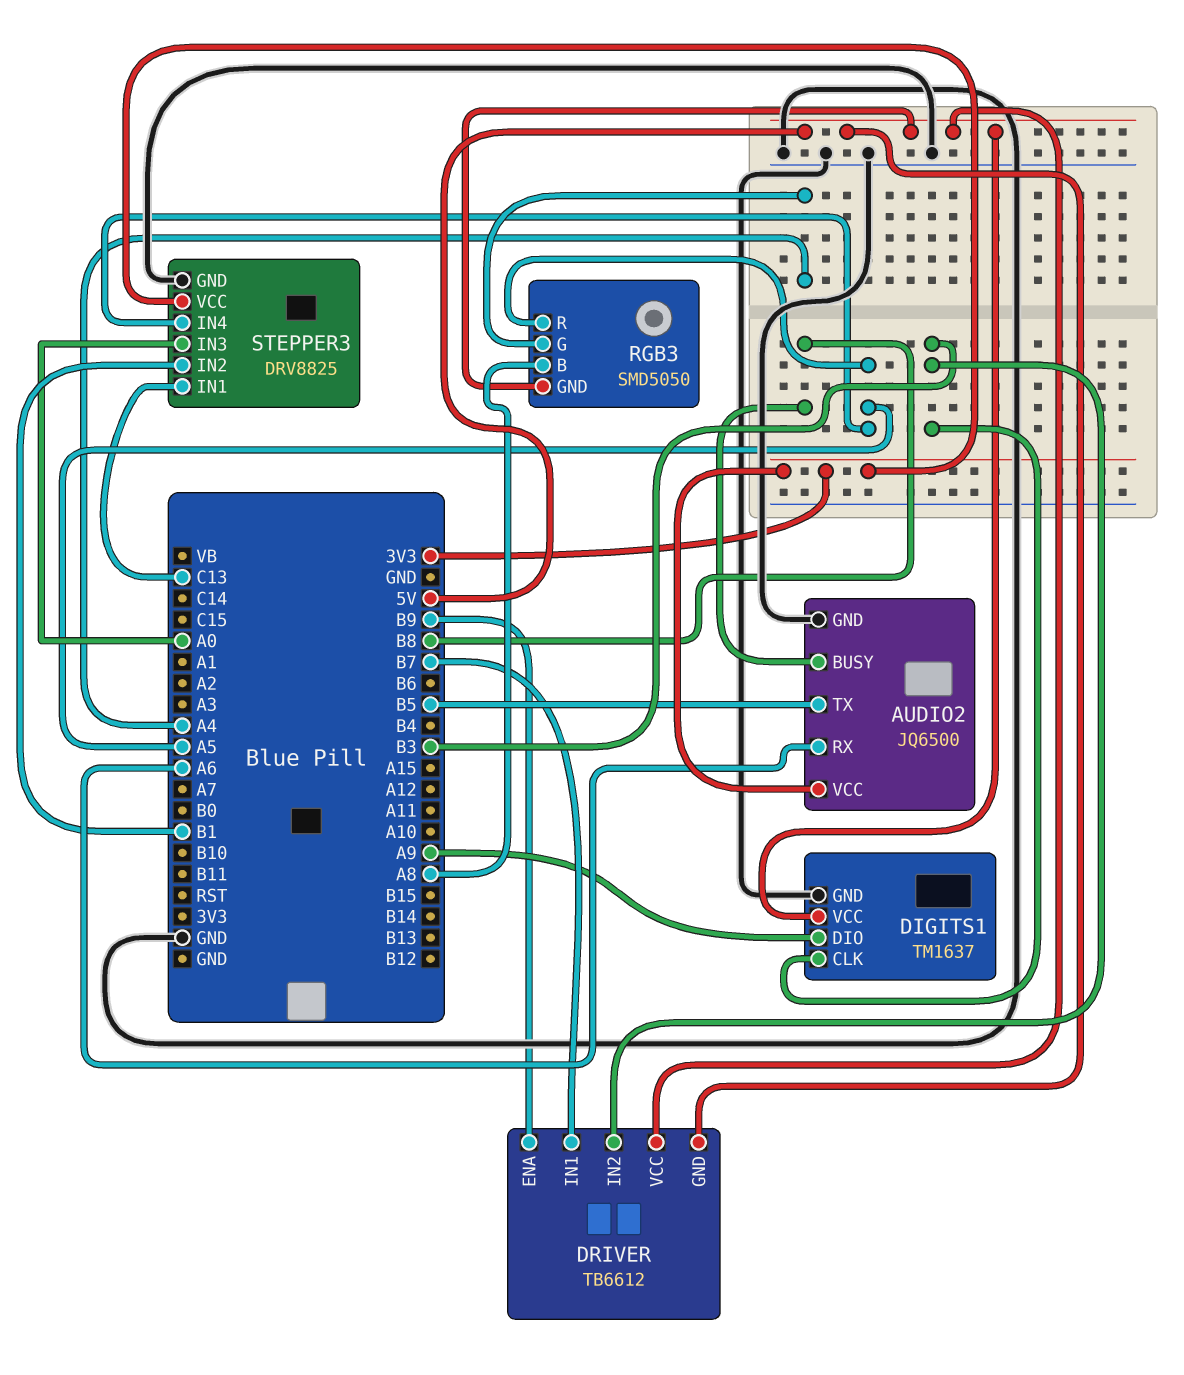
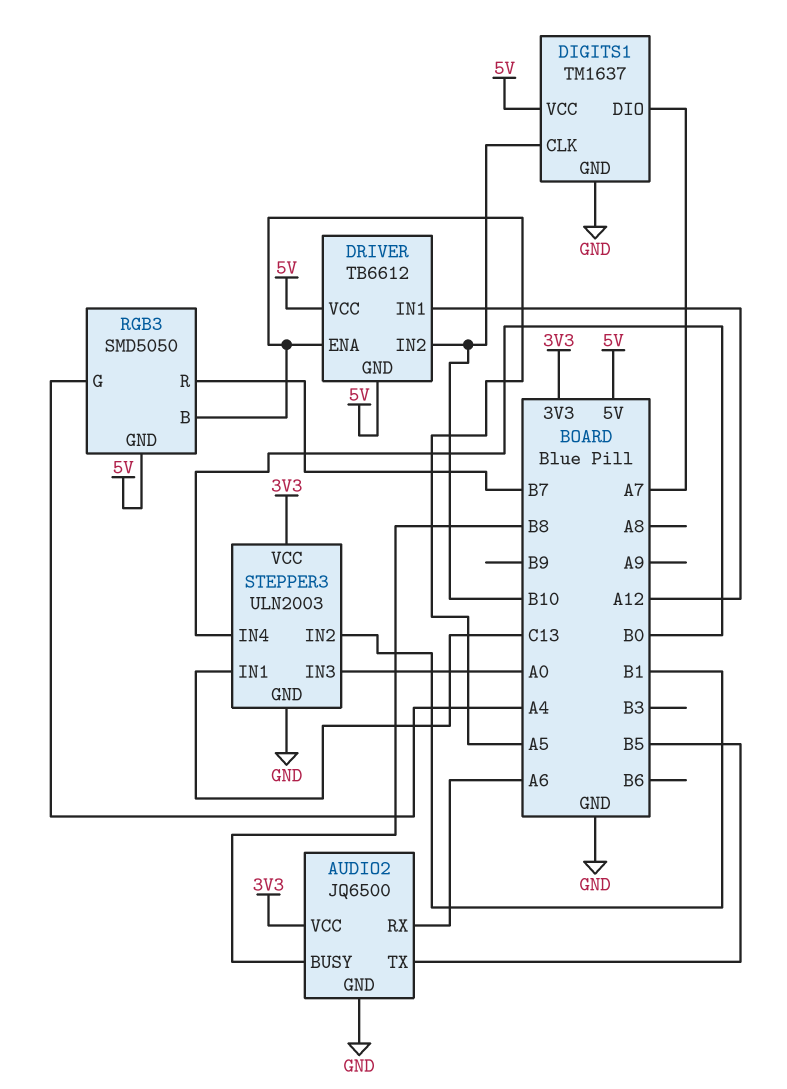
DIGITS1 pin CLK: B3 -> B10
DIGITS1 pin DIO: A9 -> A7
DRIVER pin ENA: B9 -> A5
DRIVER pin IN1: B7 -> A12
DRIVER pin IN2: B3 -> B10
RGB3 pin B: A8 -> A5
RGB3 pin R: A5 -> B7
STEPPER3: DRV8825 -> ULN2003
STEPPER3 pin IN4: A5 -> B0

